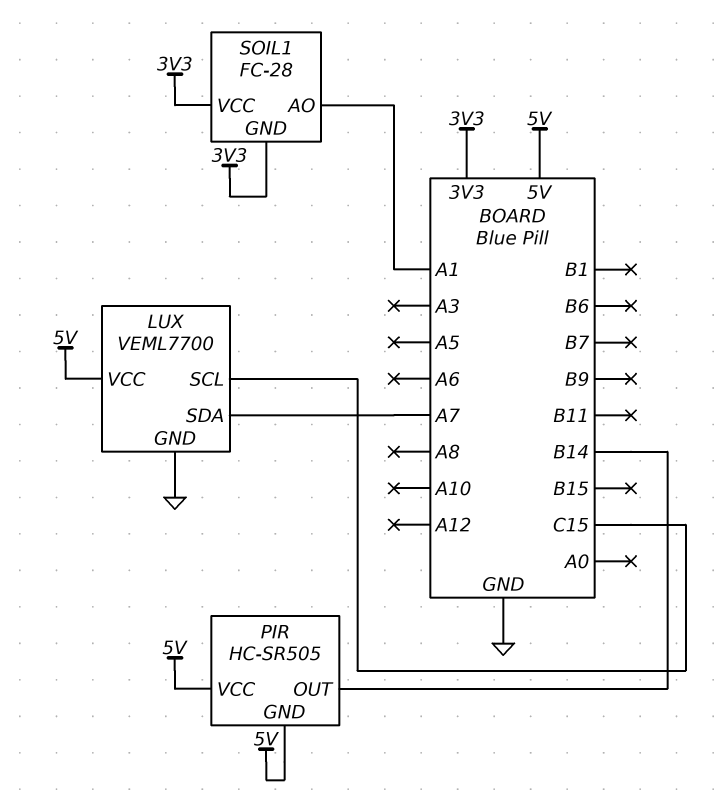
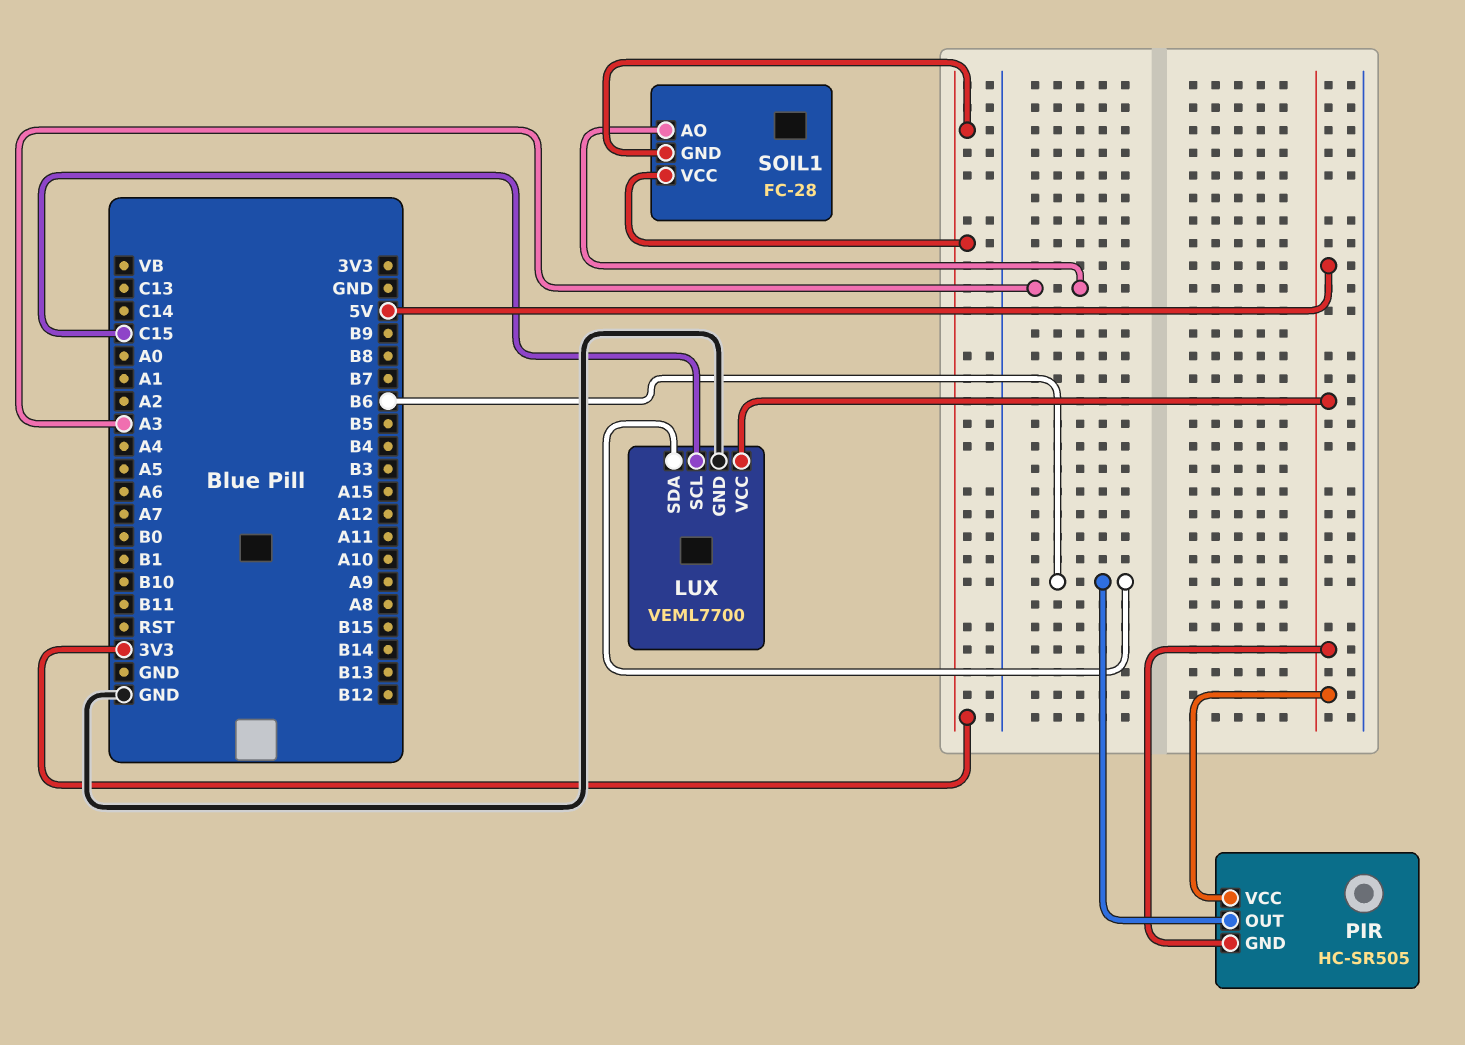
LUX pin SDA: A7 -> B6
PIR pin OUT: B14 -> B6
SOIL1 pin AO: A1 -> A3

